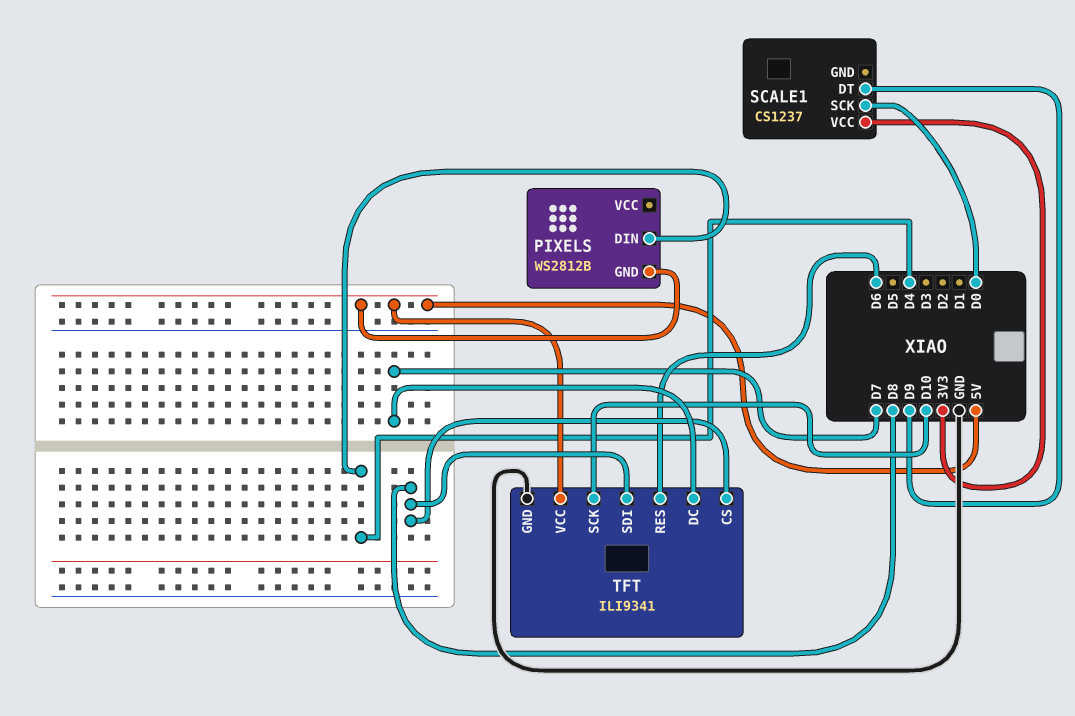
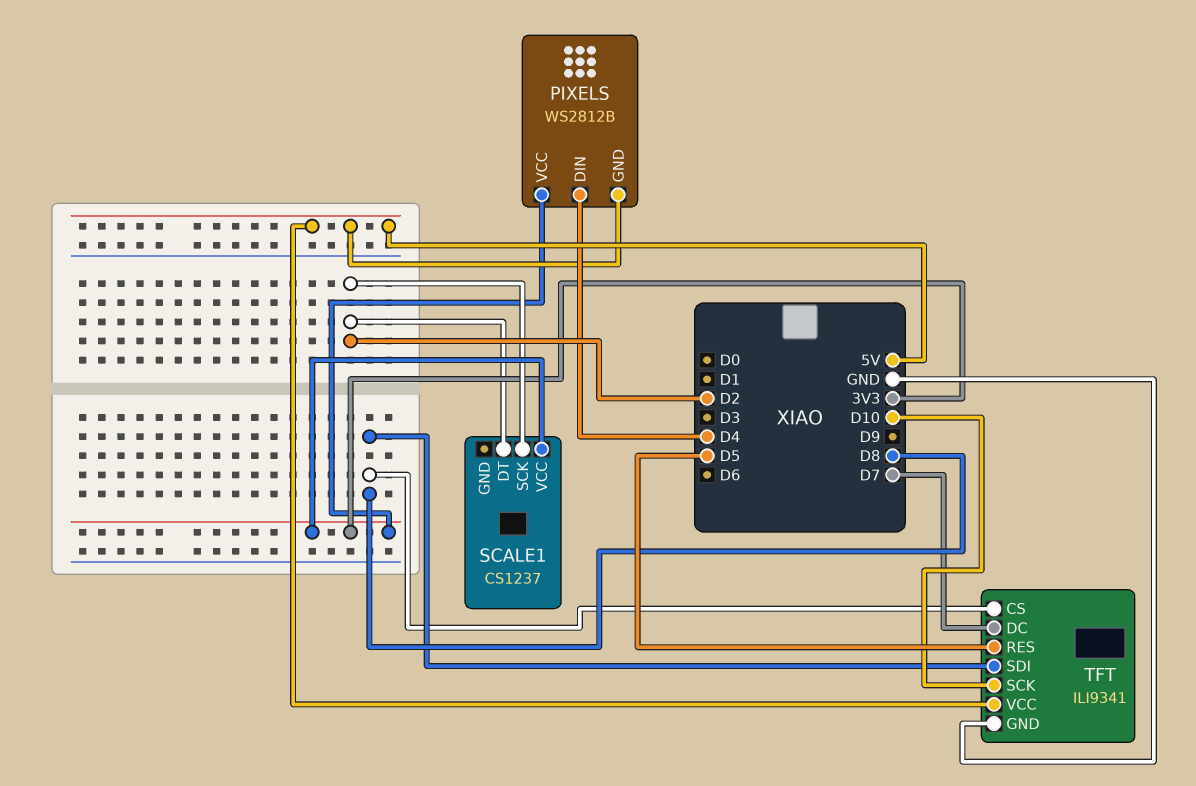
PIXELS pin VCC: none -> 3V3
SCALE1 pin DT: D9 -> D2
SCALE1 pin SCK: D0 -> D2
TFT pin RES: D6 -> D5

